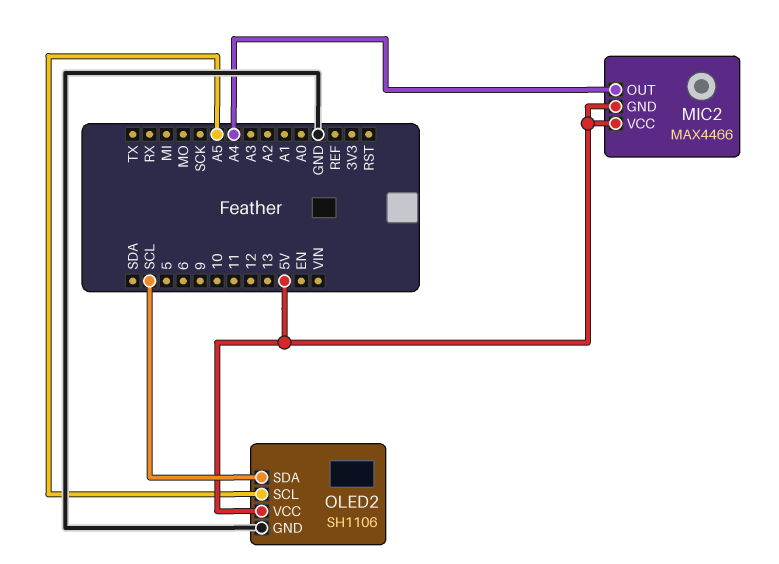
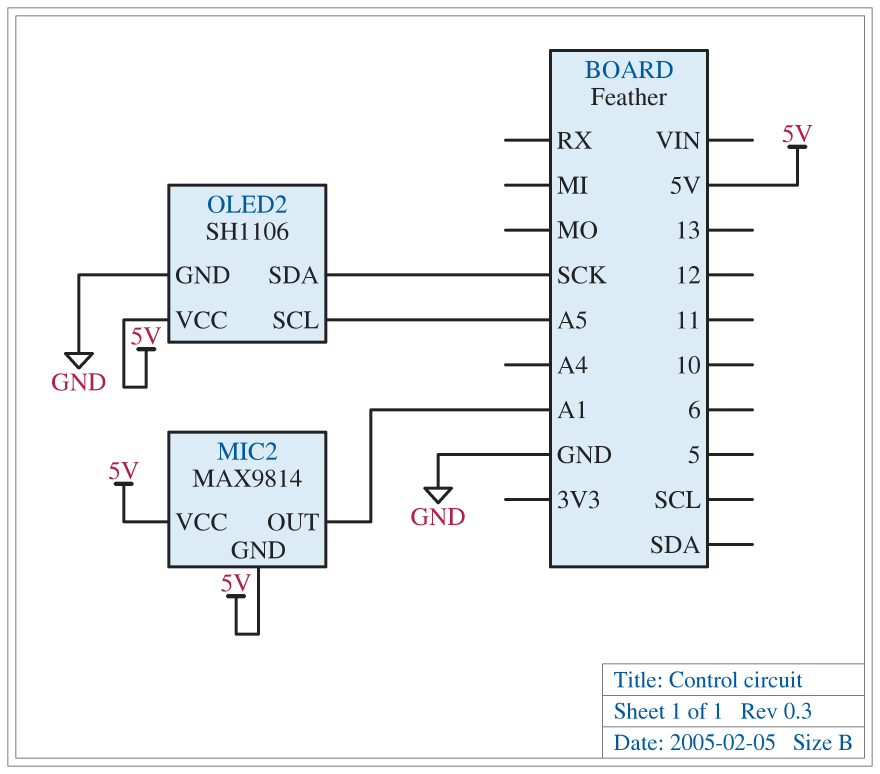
MIC2: MAX4466 -> MAX9814
MIC2 pin OUT: A4 -> A1
OLED2 pin SDA: SCL -> SCK

